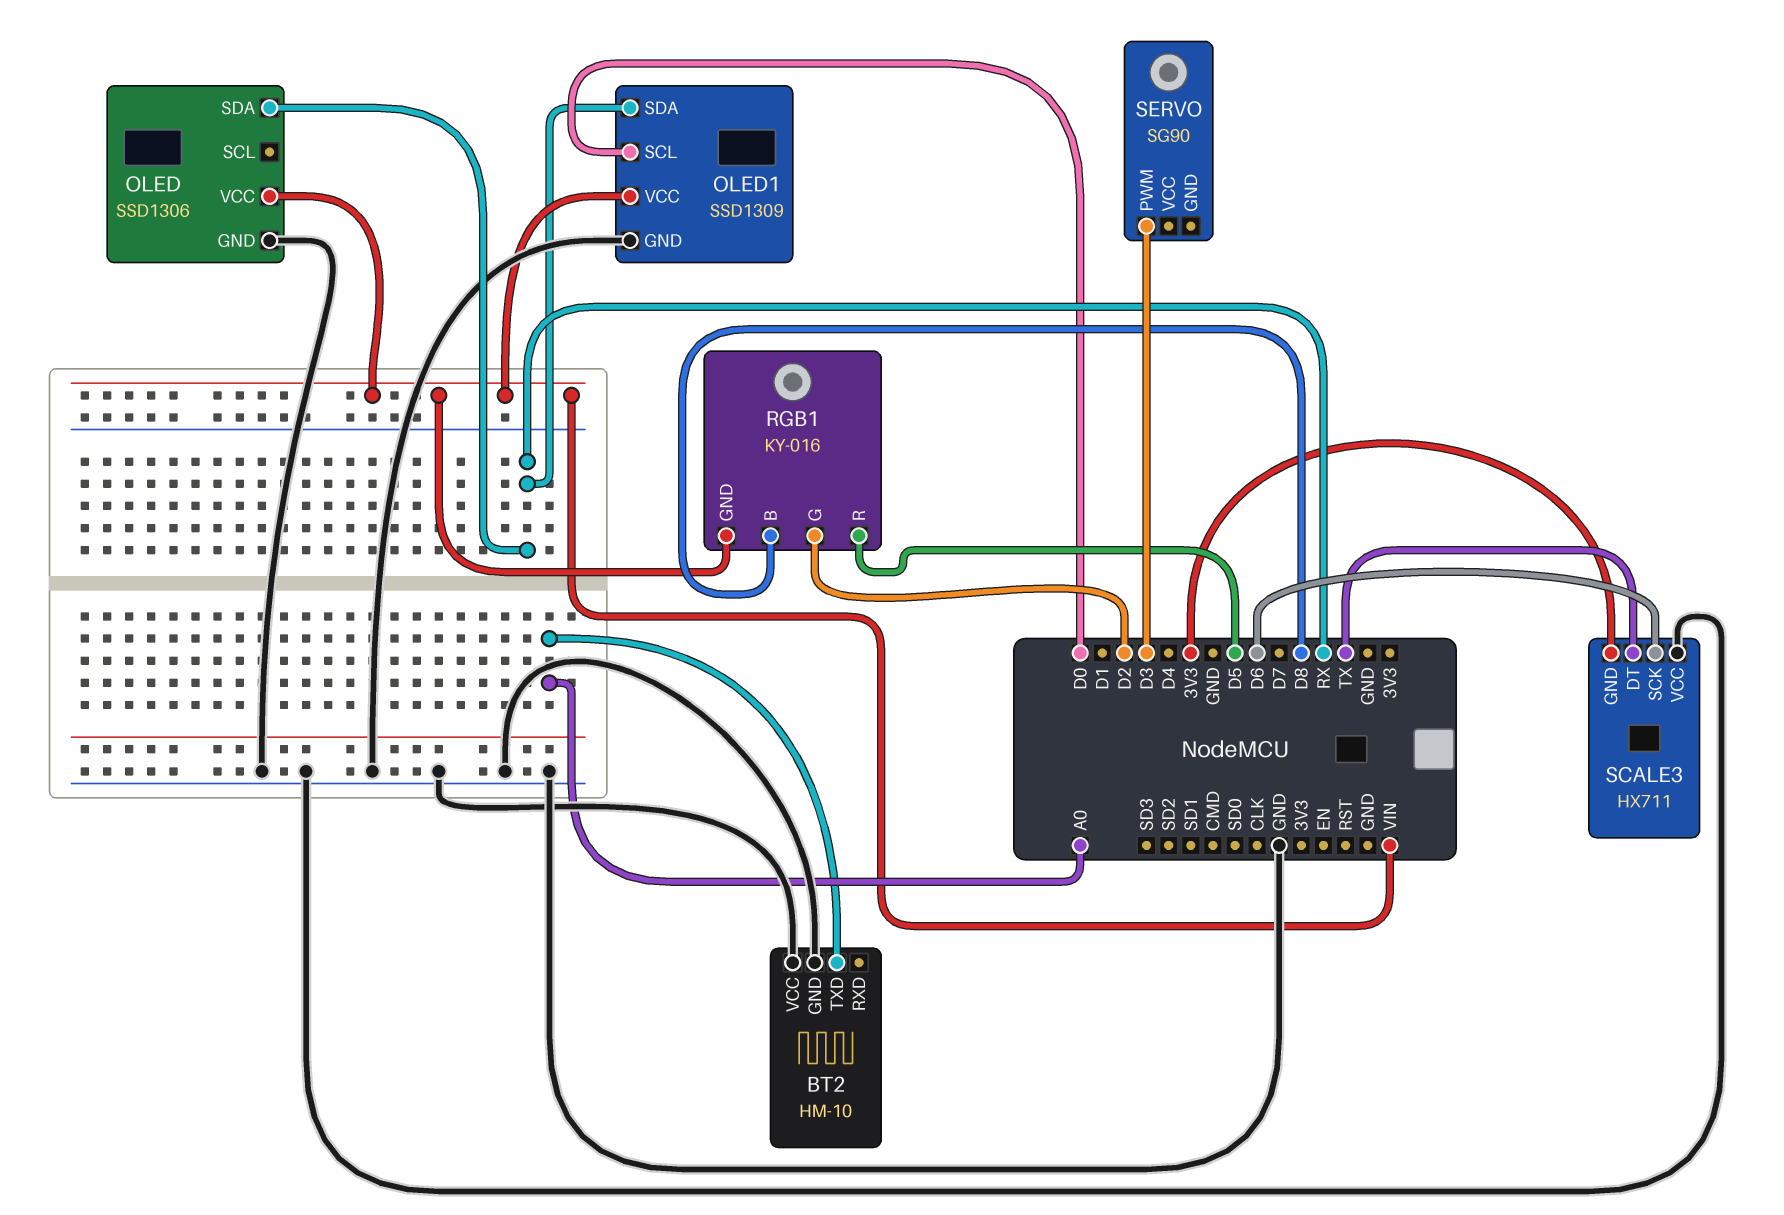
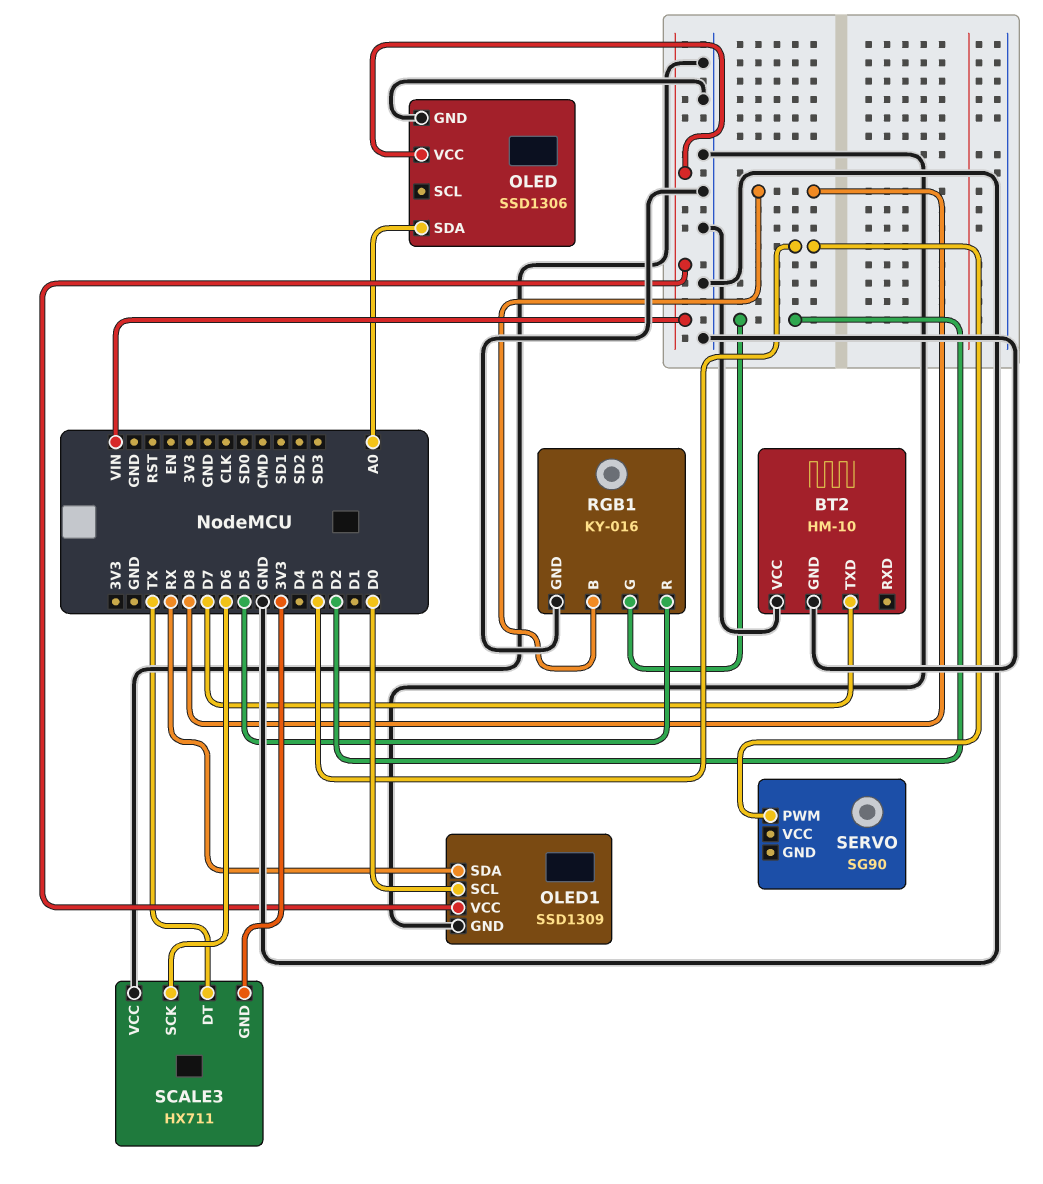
BT2 pin TXD: A0 -> D7
OLED pin SDA: RX -> A0
RGB1 pin GND: VIN -> GND

